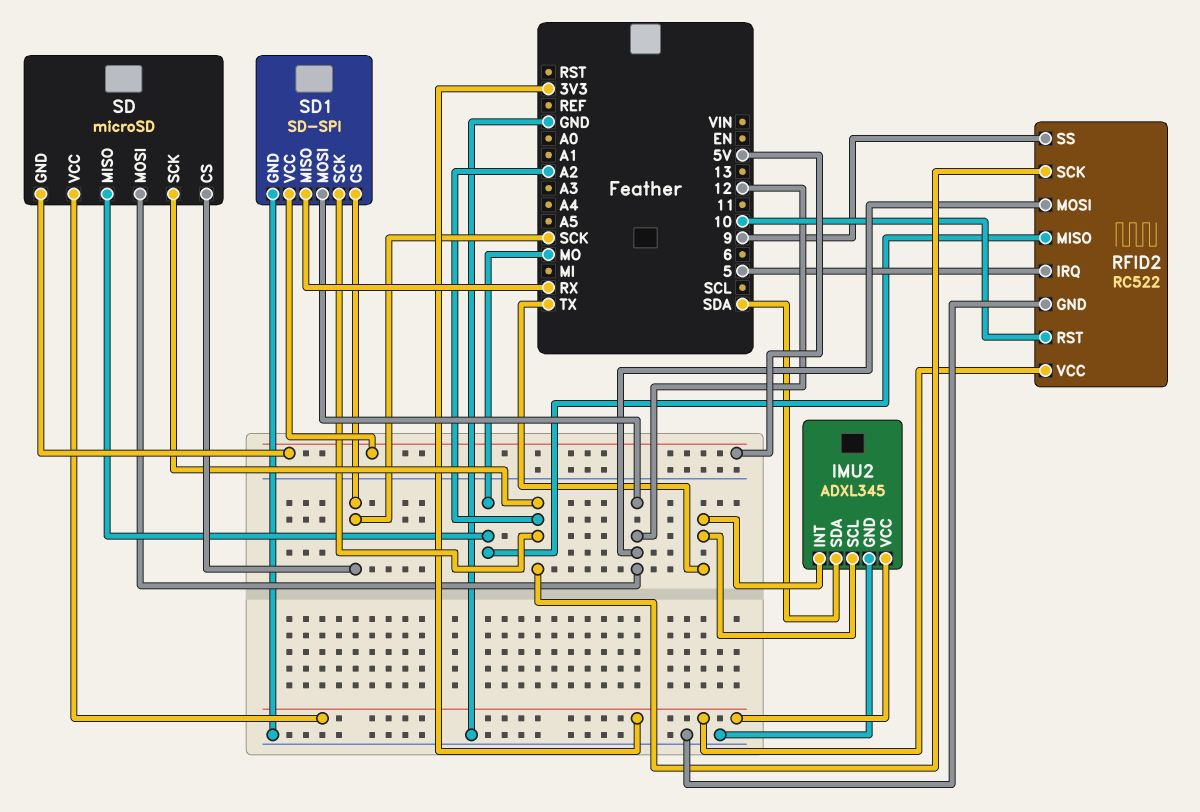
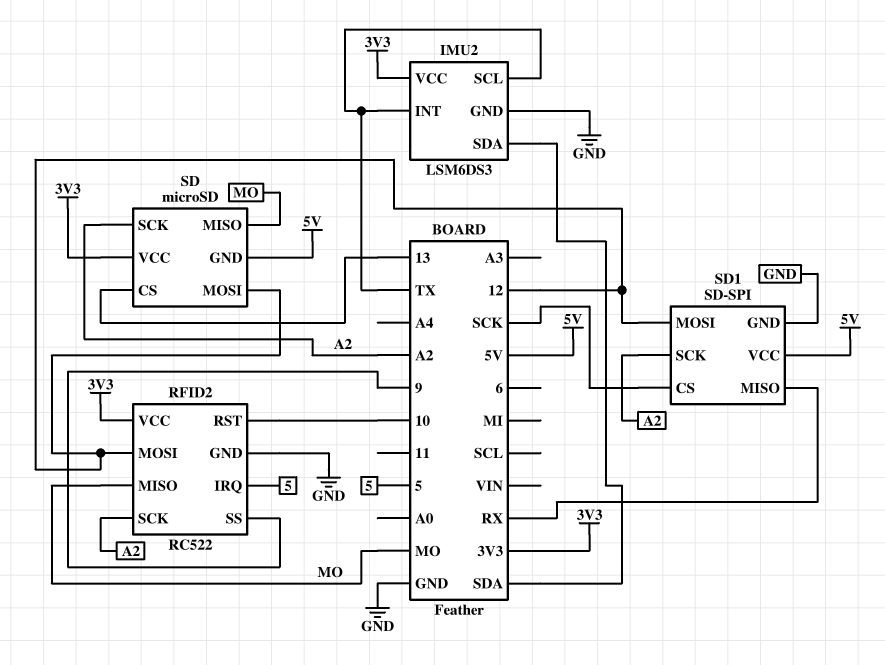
IMU2: ADXL345 -> LSM6DS3
SD pin CS: SCK -> 13

